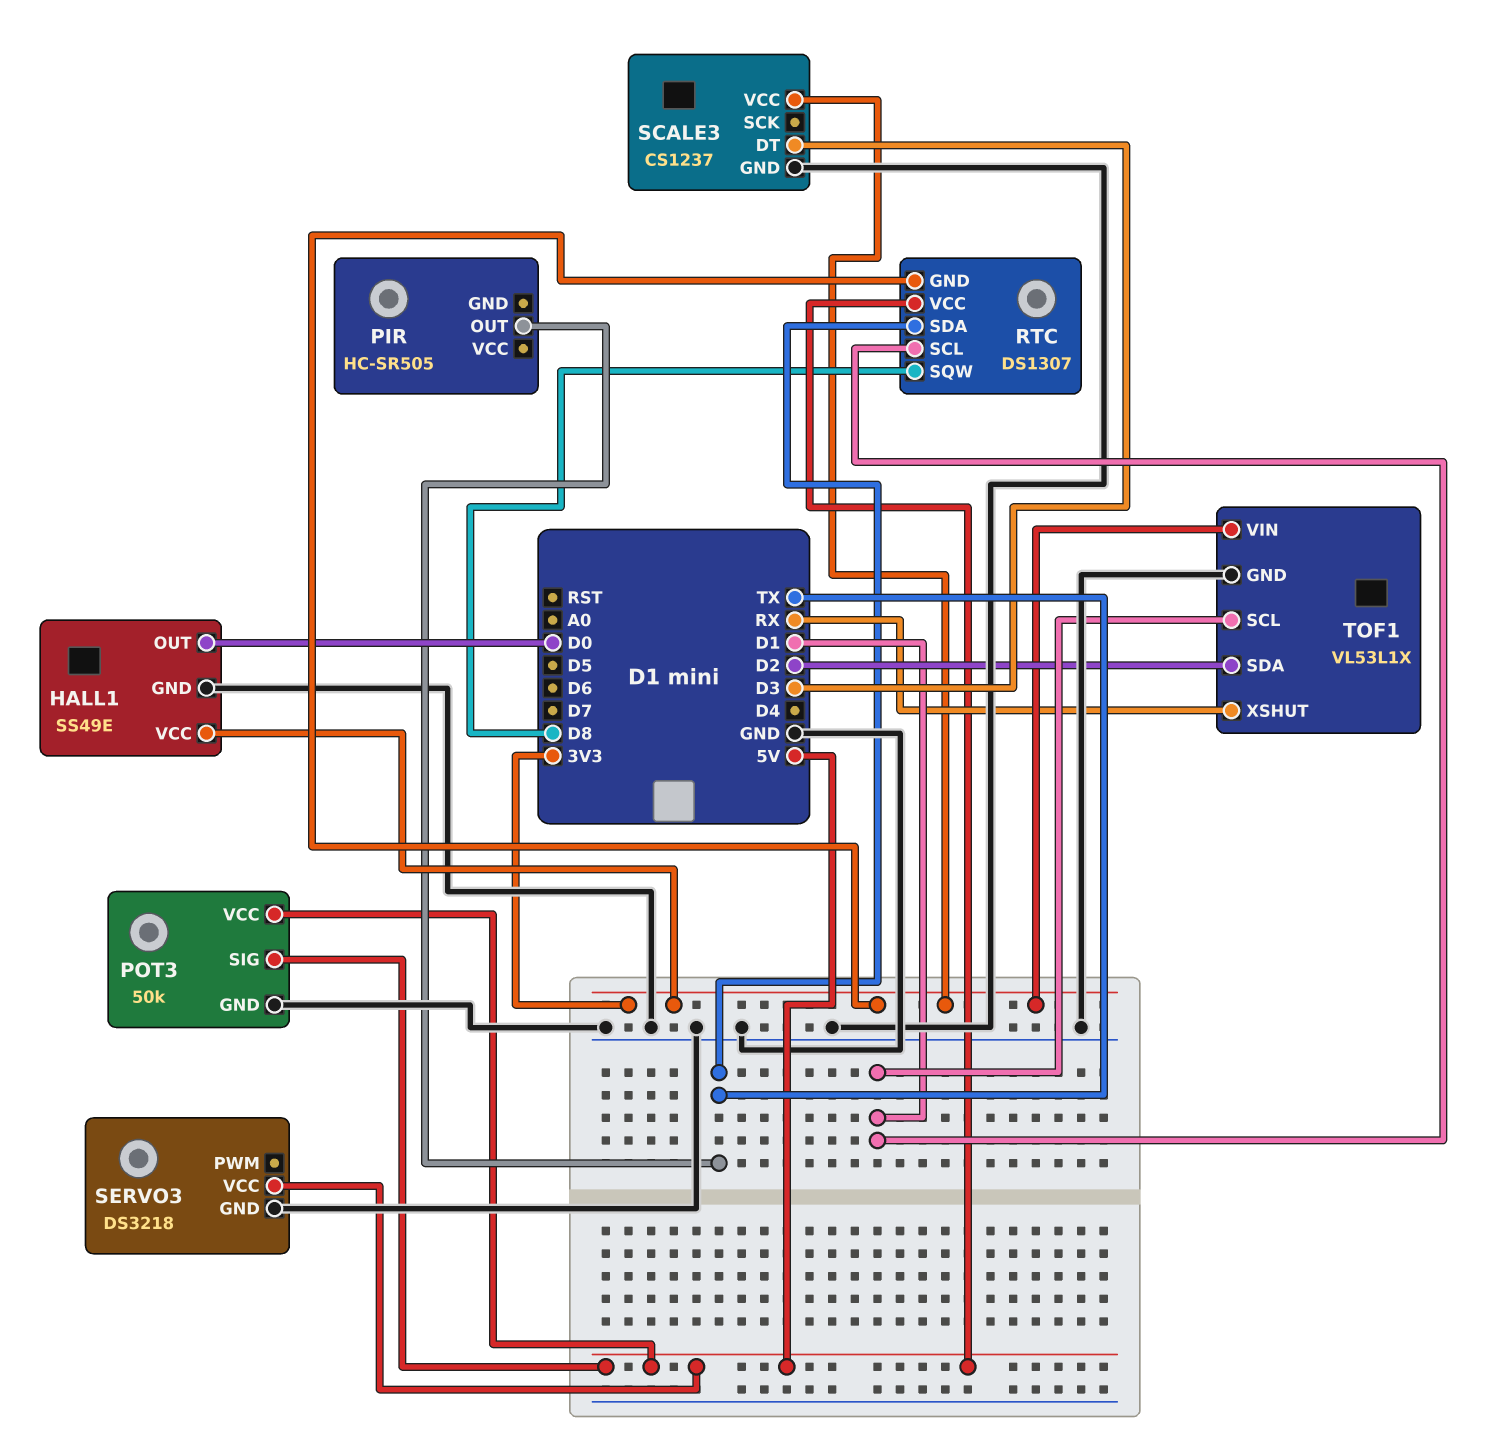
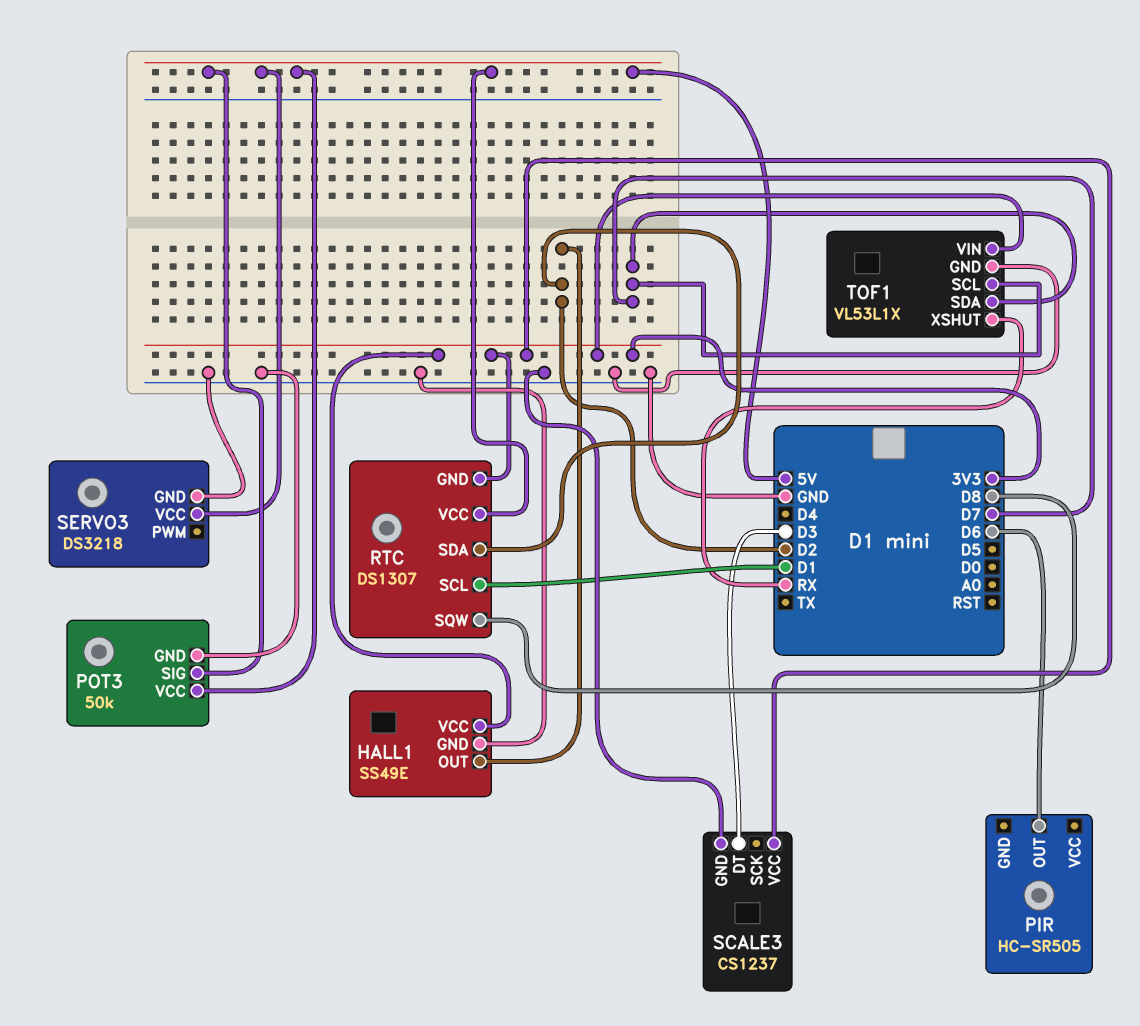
HALL1 pin OUT: D0 -> D2
PIR pin OUT: TX -> D6
RTC pin SDA: TX -> D2
TOF1 pin SCL: D1 -> D7
TOF1 pin SDA: D2 -> D7

